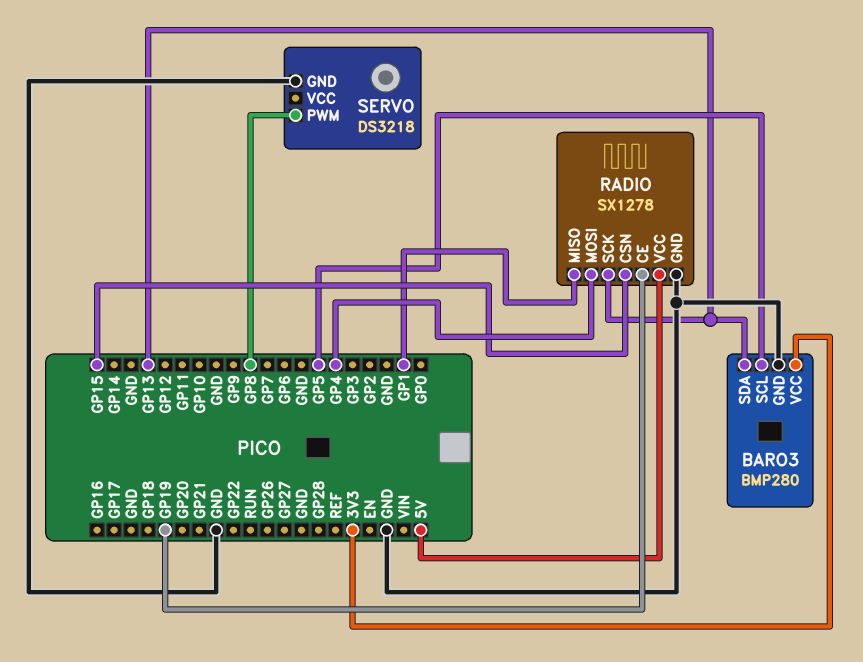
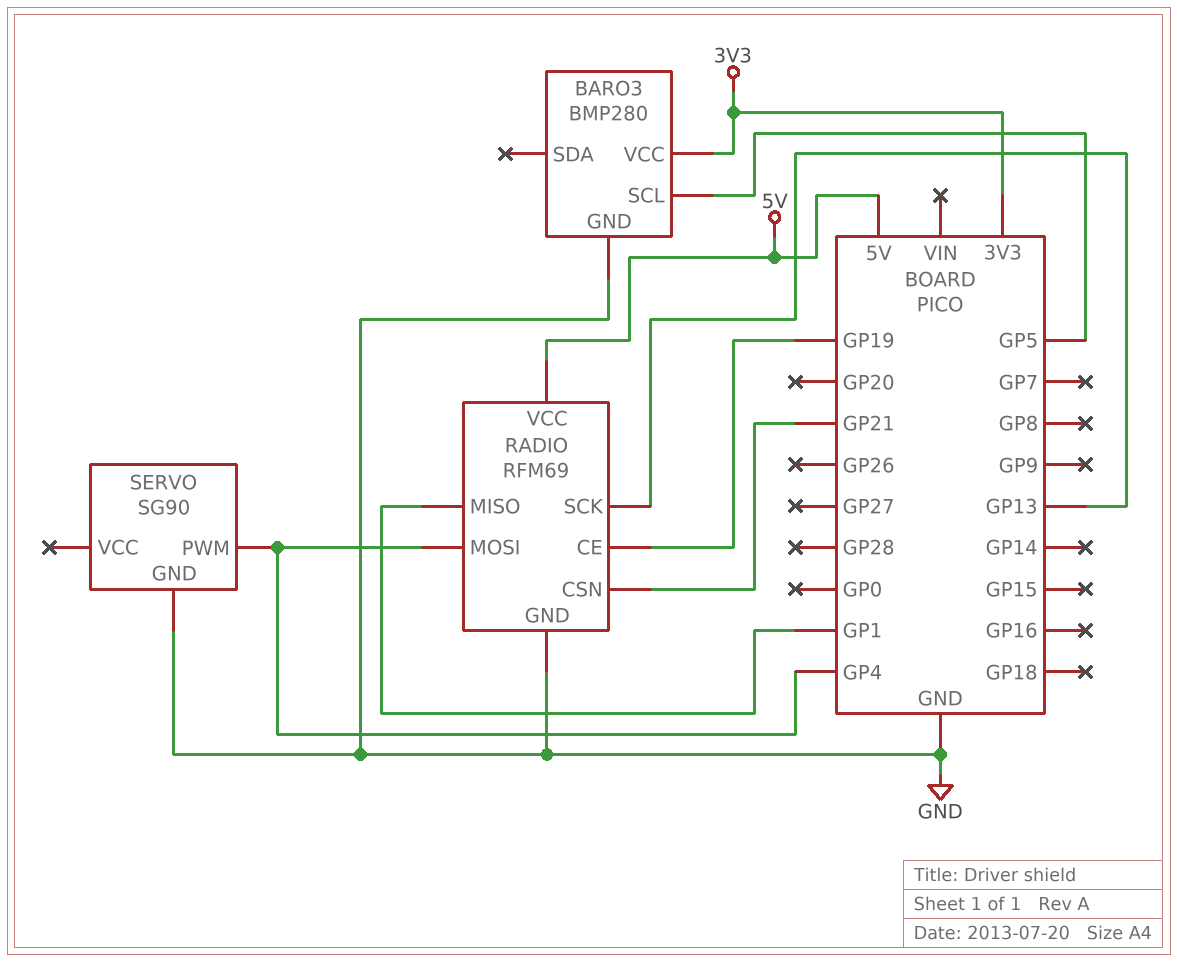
BARO3 pin SDA: GP13 -> none
RADIO: SX1278 -> RFM69
RADIO pin CSN: GP15 -> GP21
SERVO: DS3218 -> SG90
SERVO pin PWM: GP8 -> GP4

